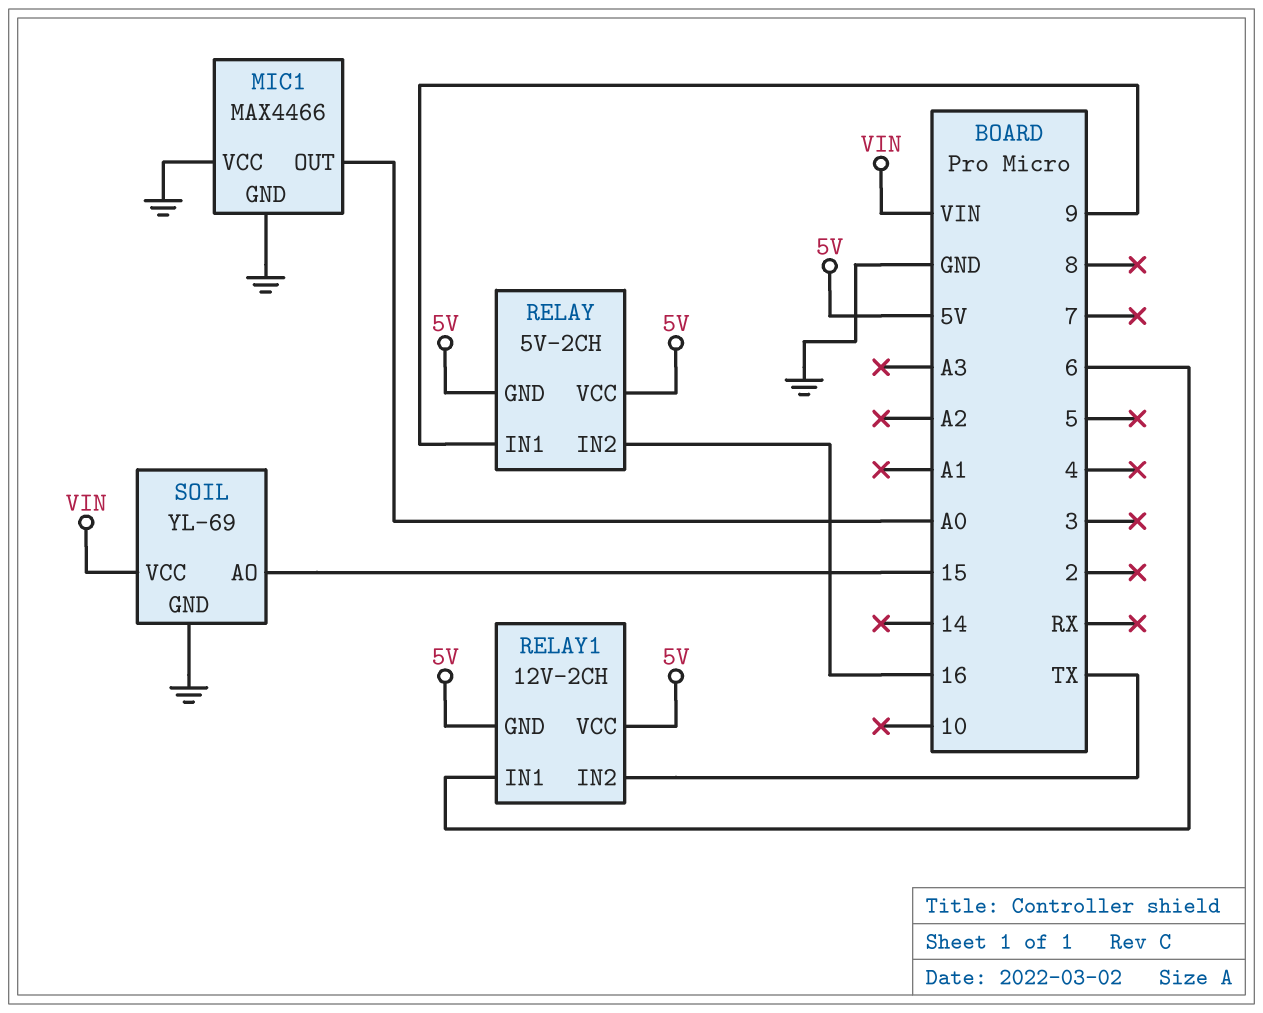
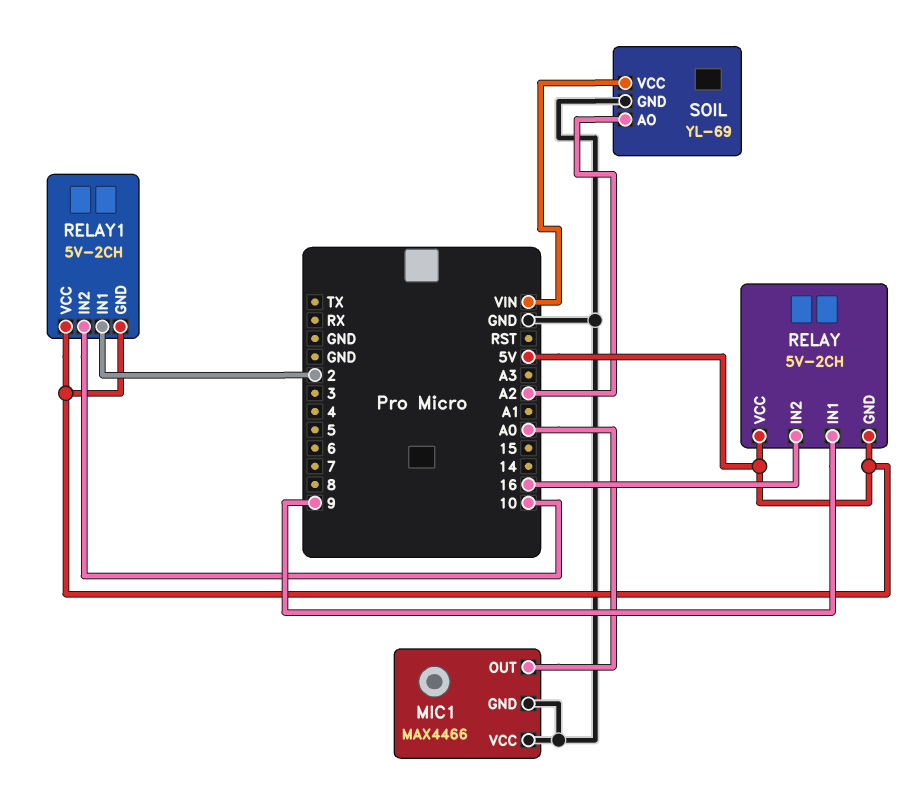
RELAY1: 12V-2CH -> 5V-2CH
RELAY1 pin IN1: 6 -> 2
RELAY1 pin IN2: TX -> 10
SOIL pin AO: 15 -> A2

